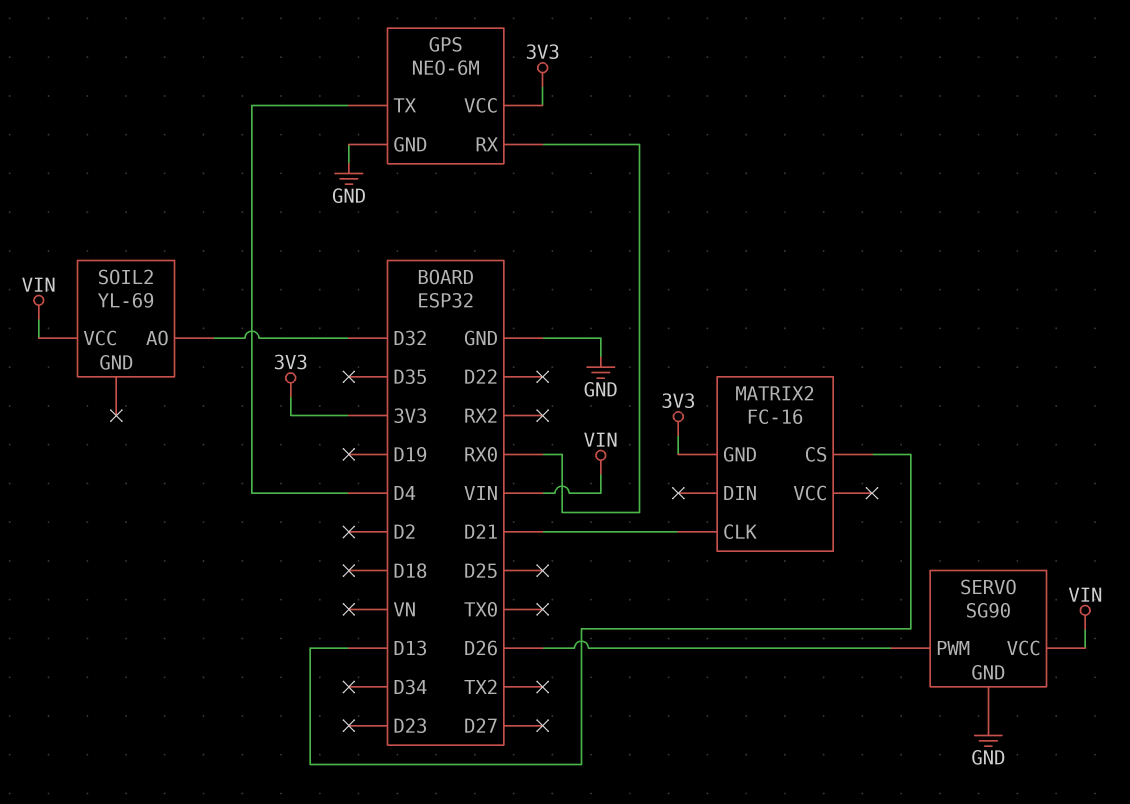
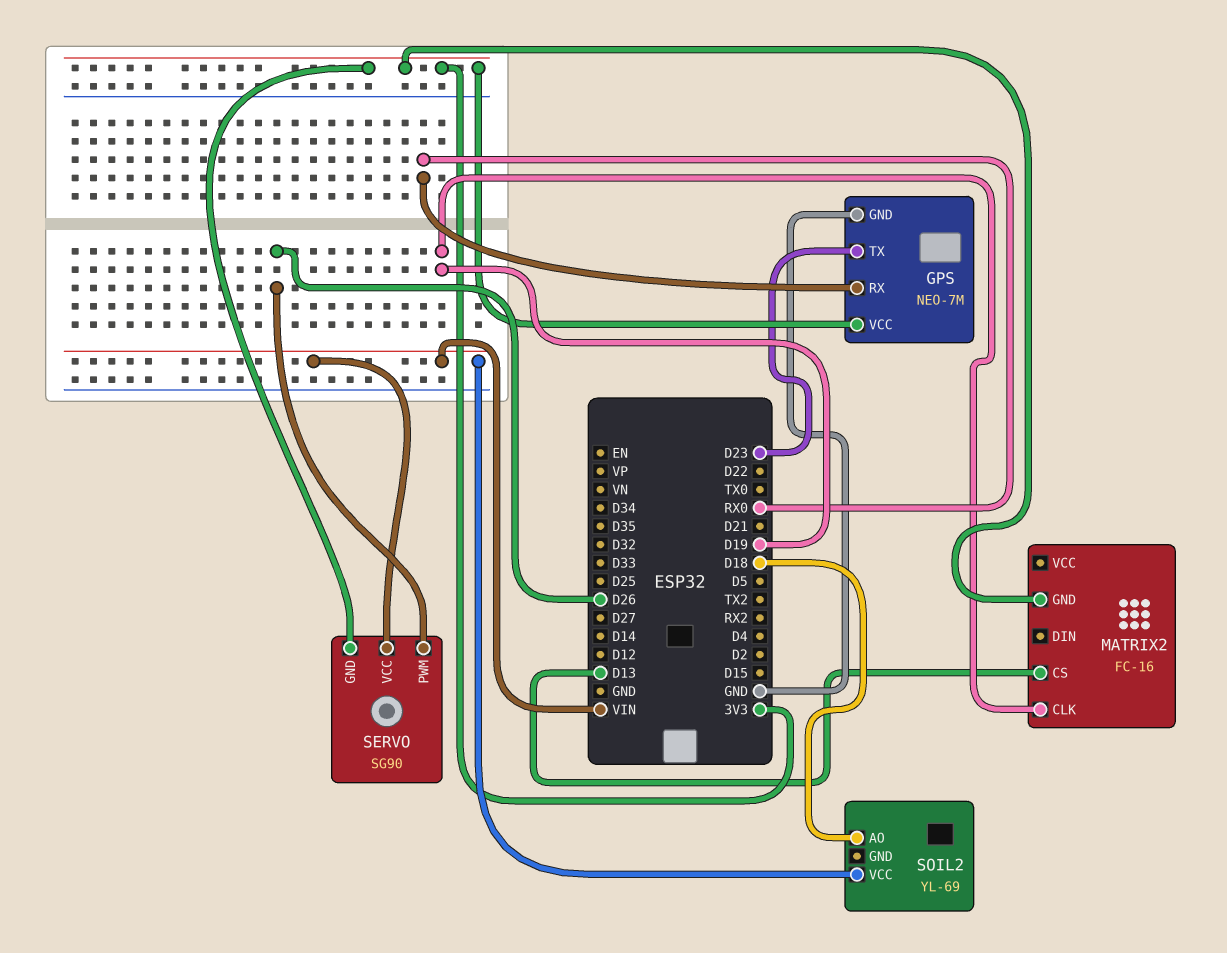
GPS: NEO-6M -> NEO-7M
GPS pin TX: D4 -> D23
MATRIX2 pin CLK: D21 -> D19
SERVO pin GND: GND -> 3V3
SOIL2 pin AO: D32 -> D18

